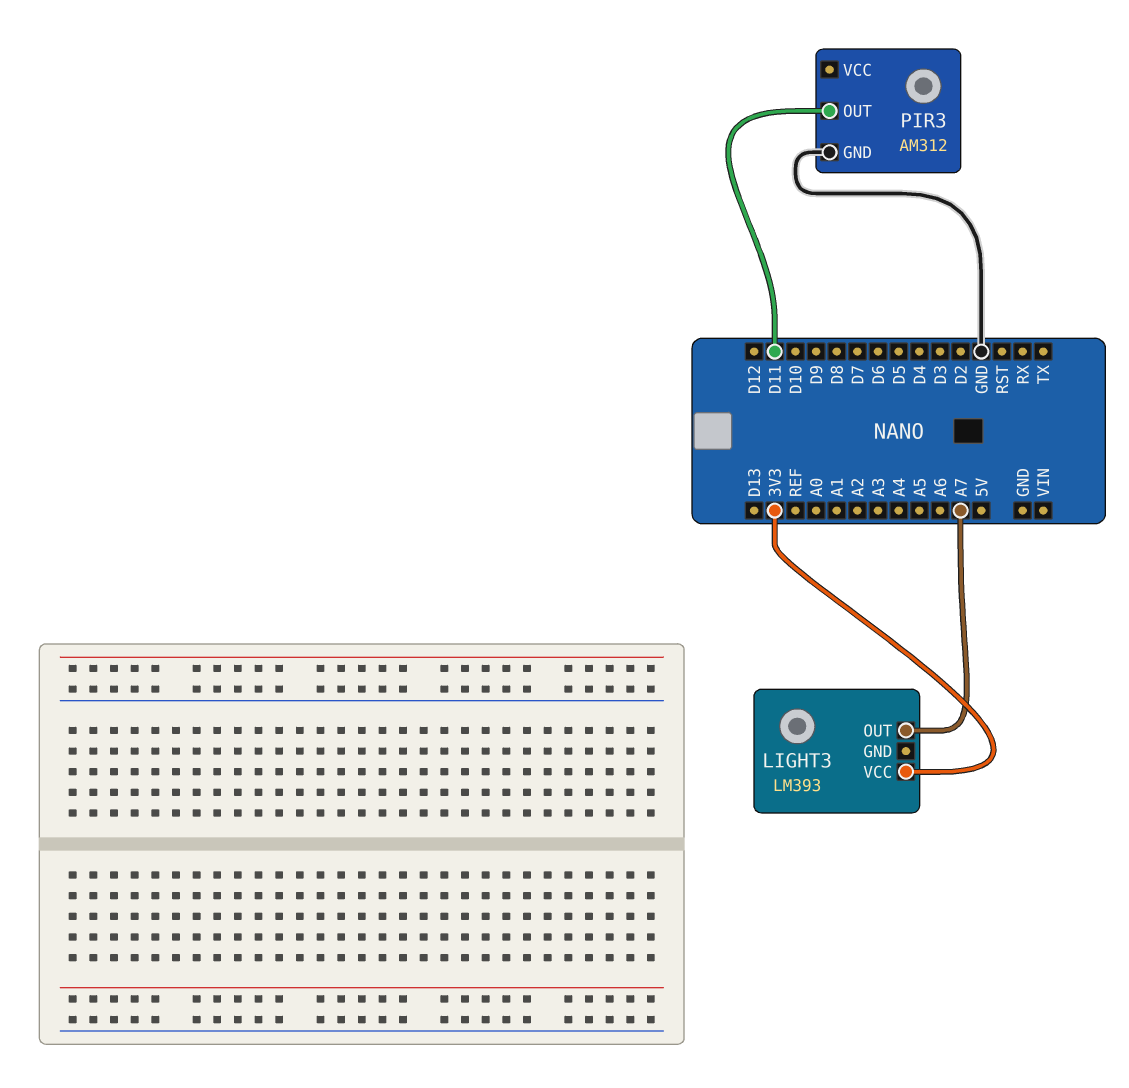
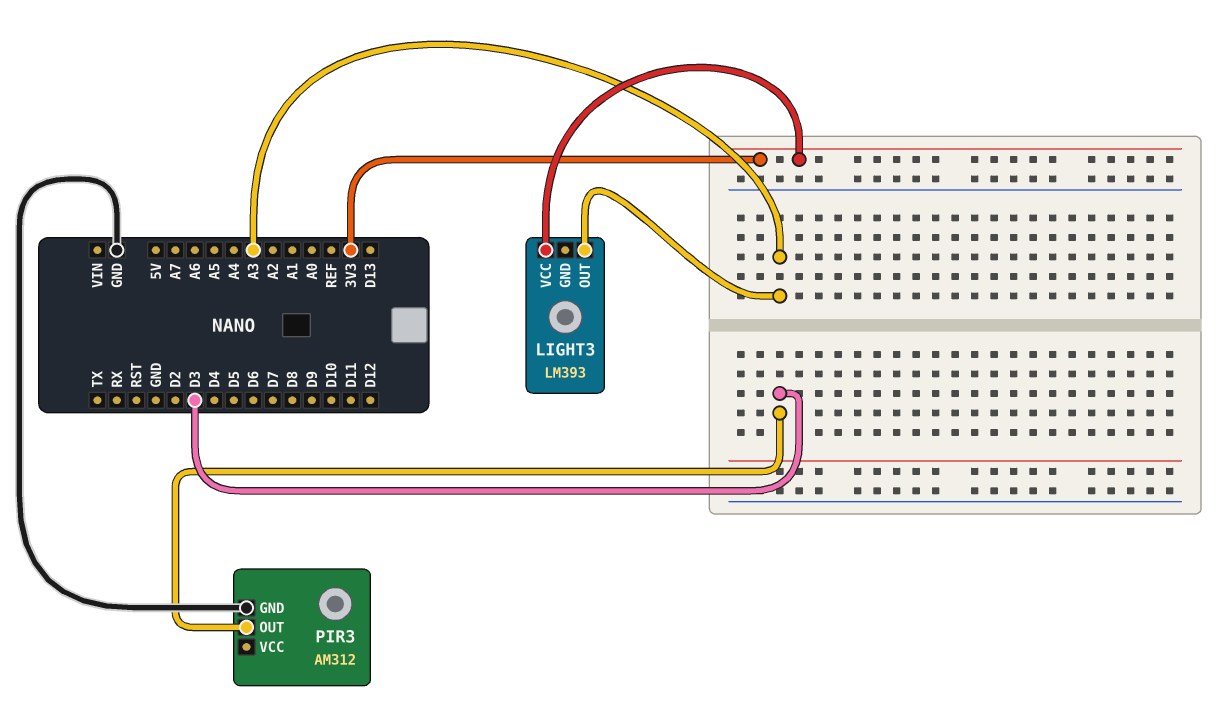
LIGHT3 pin OUT: A7 -> A3
PIR3 pin OUT: D11 -> D3

